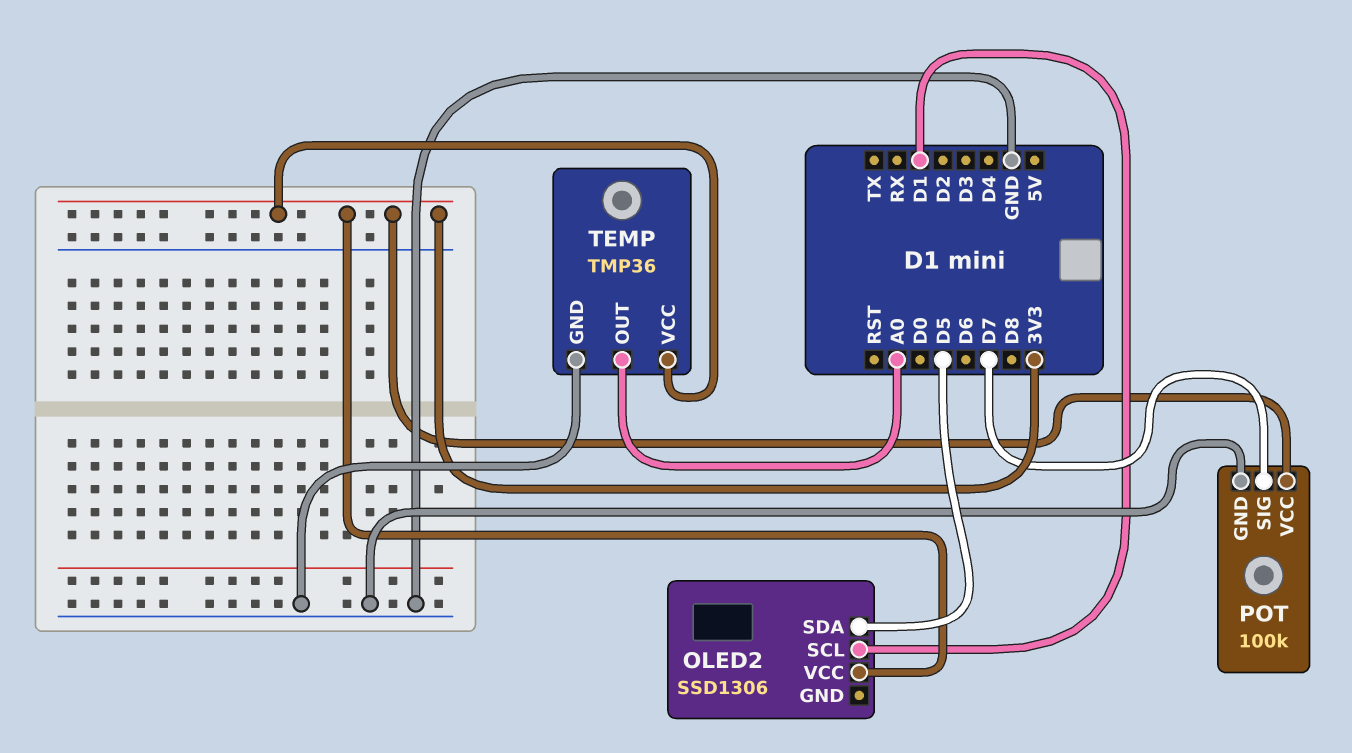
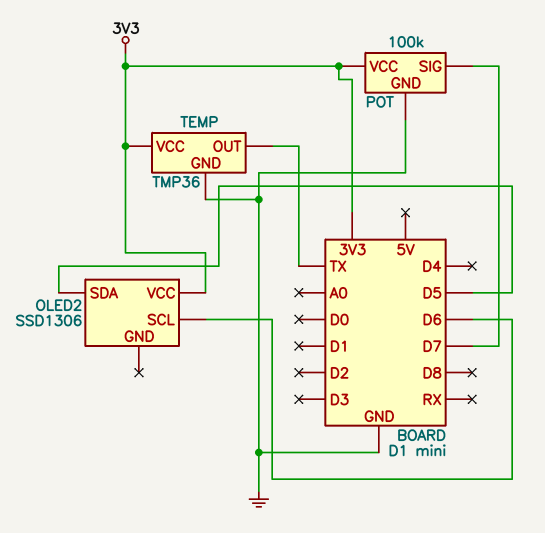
OLED2 pin SCL: D1 -> D6
TEMP pin OUT: A0 -> TX

